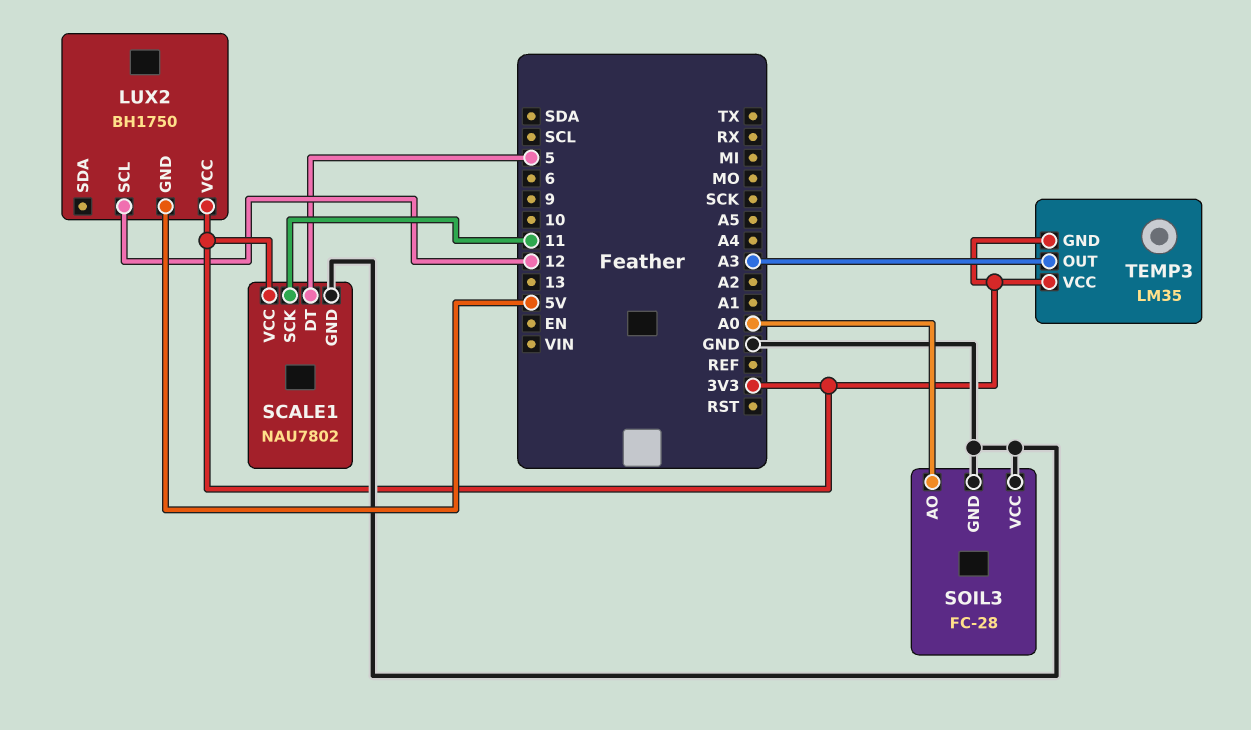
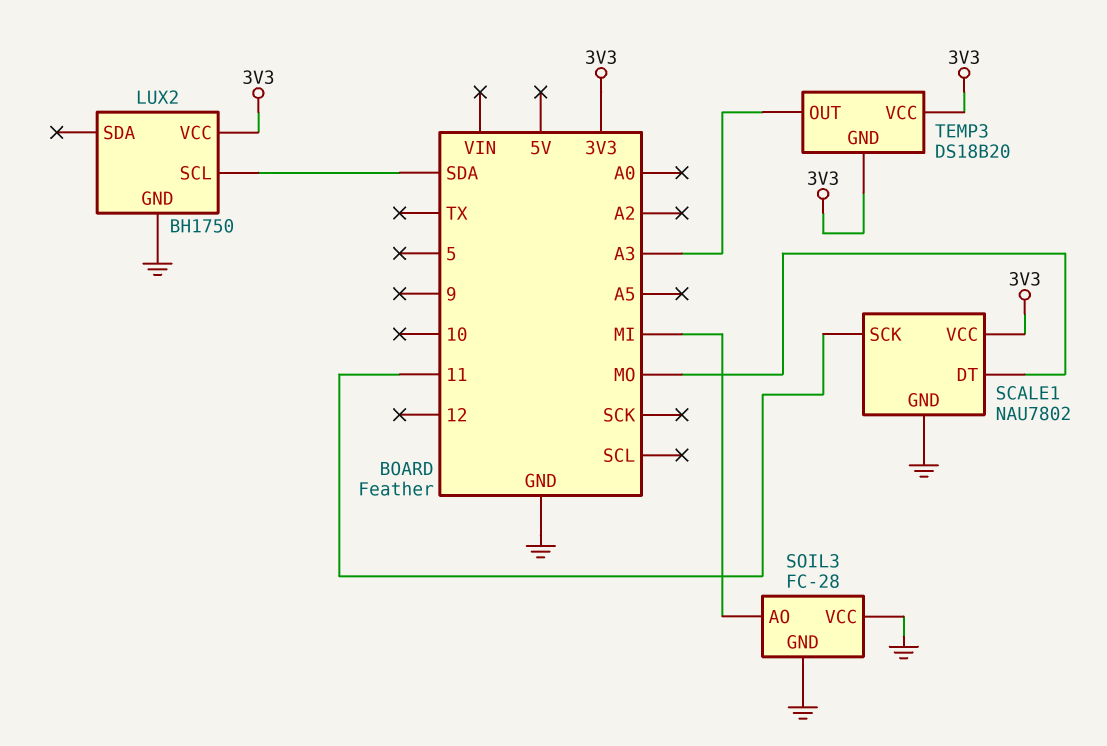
LUX2 pin GND: 5V -> GND
LUX2 pin SCL: 12 -> SDA
SCALE1 pin DT: 5 -> MO
SOIL3 pin AO: A0 -> MI
TEMP3: LM35 -> DS18B20

